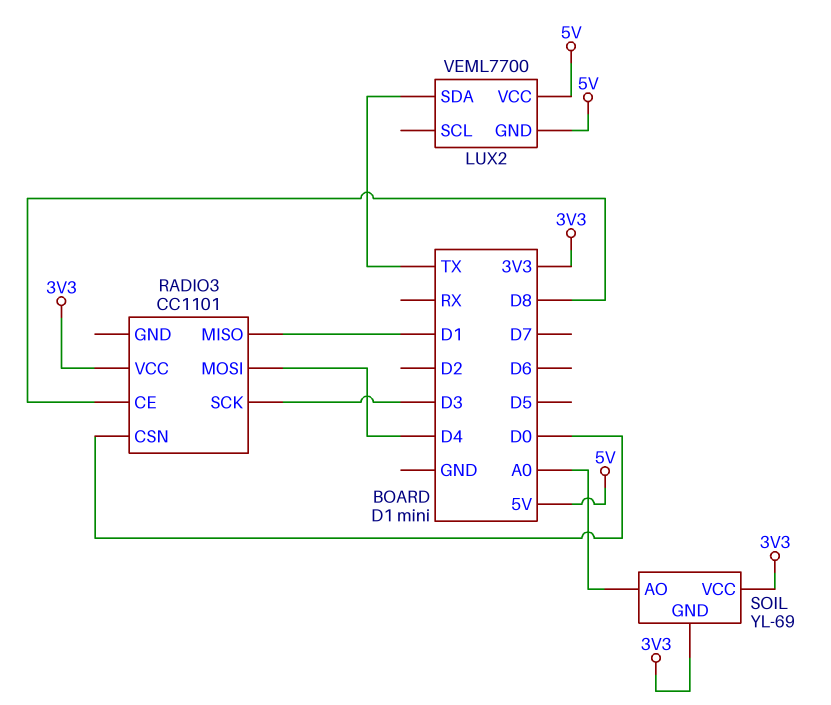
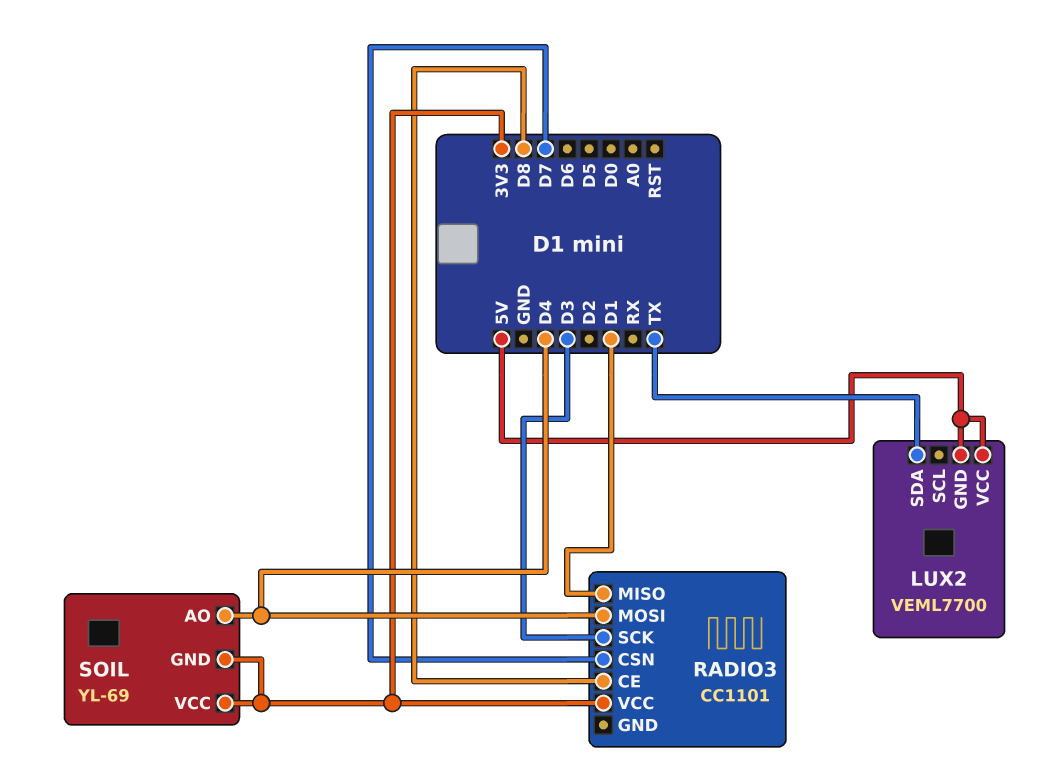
RADIO3 pin CSN: D0 -> D7
SOIL pin AO: A0 -> D4

